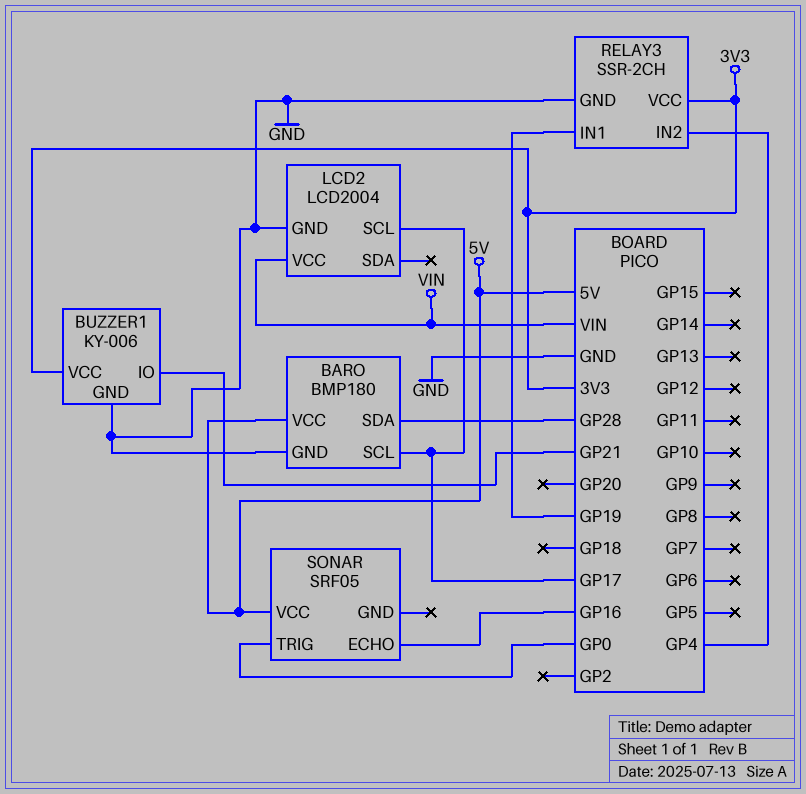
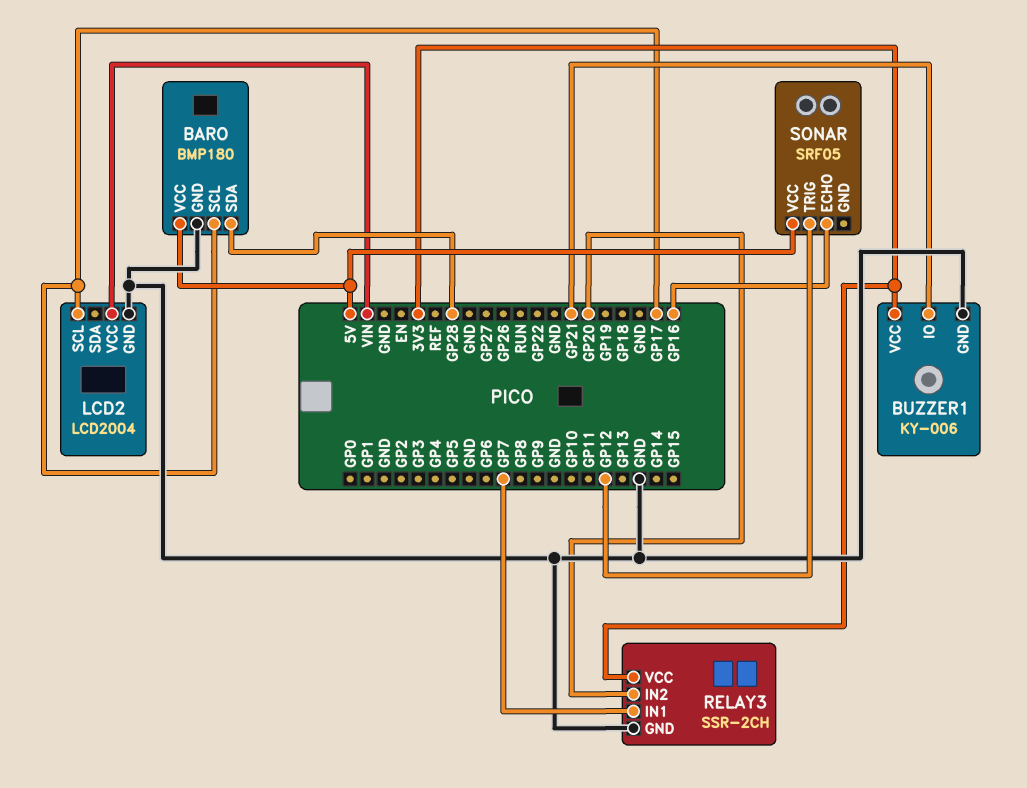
RELAY3 pin IN1: GP19 -> GP7
RELAY3 pin IN2: GP4 -> GP20
SONAR pin TRIG: GP0 -> GP12

